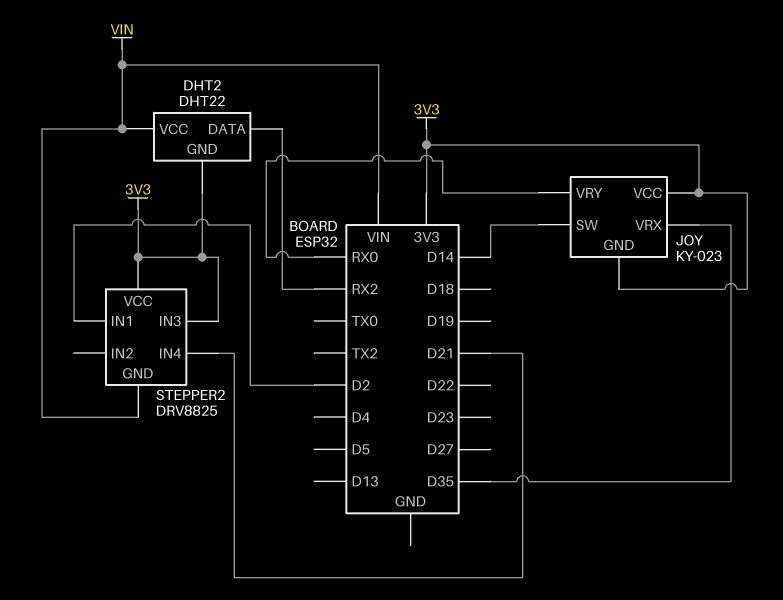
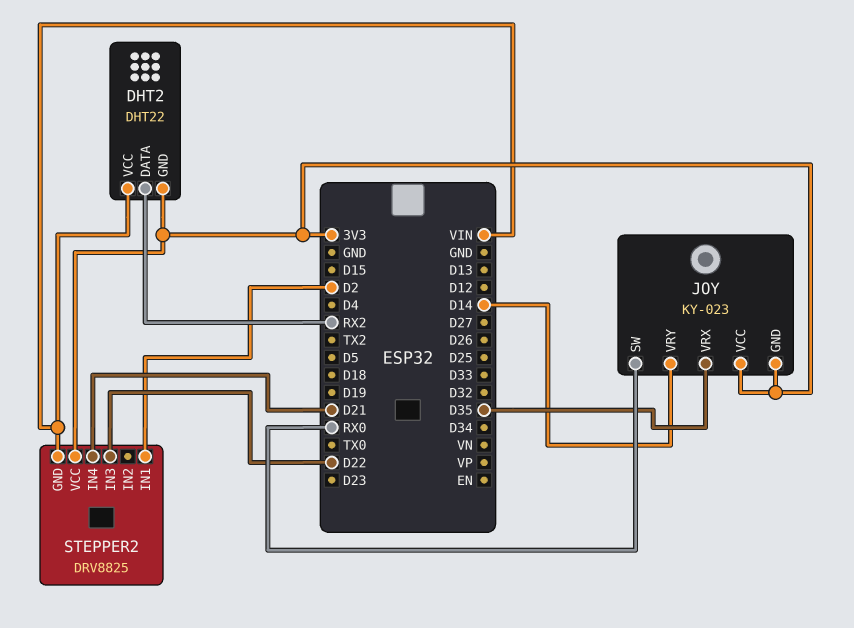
JOY pin SW: D14 -> RX0
JOY pin VRY: RX0 -> D14
STEPPER2 pin IN3: 3V3 -> D22

